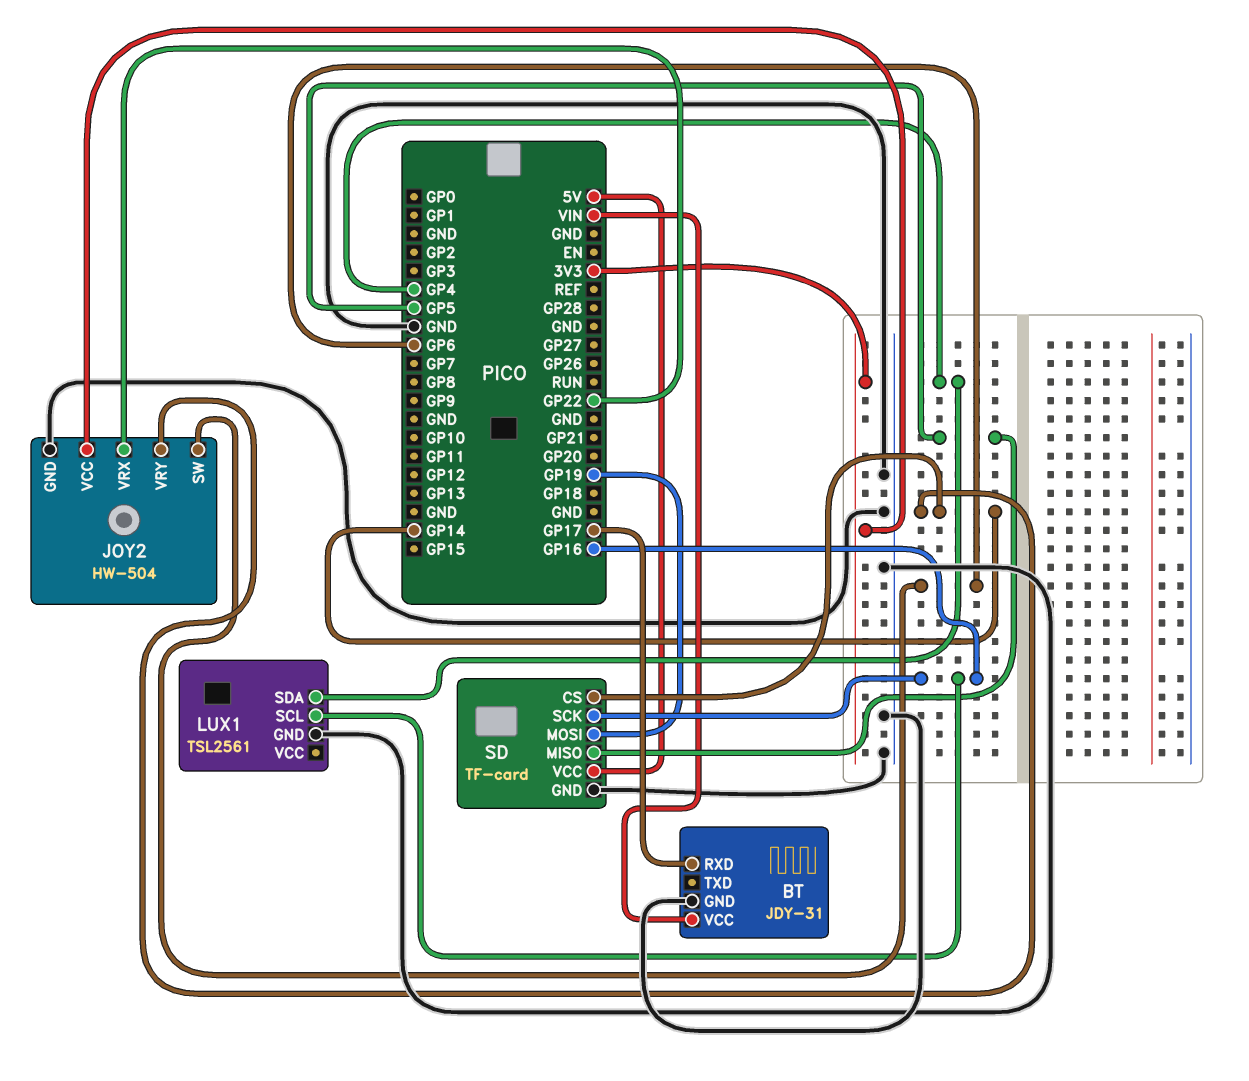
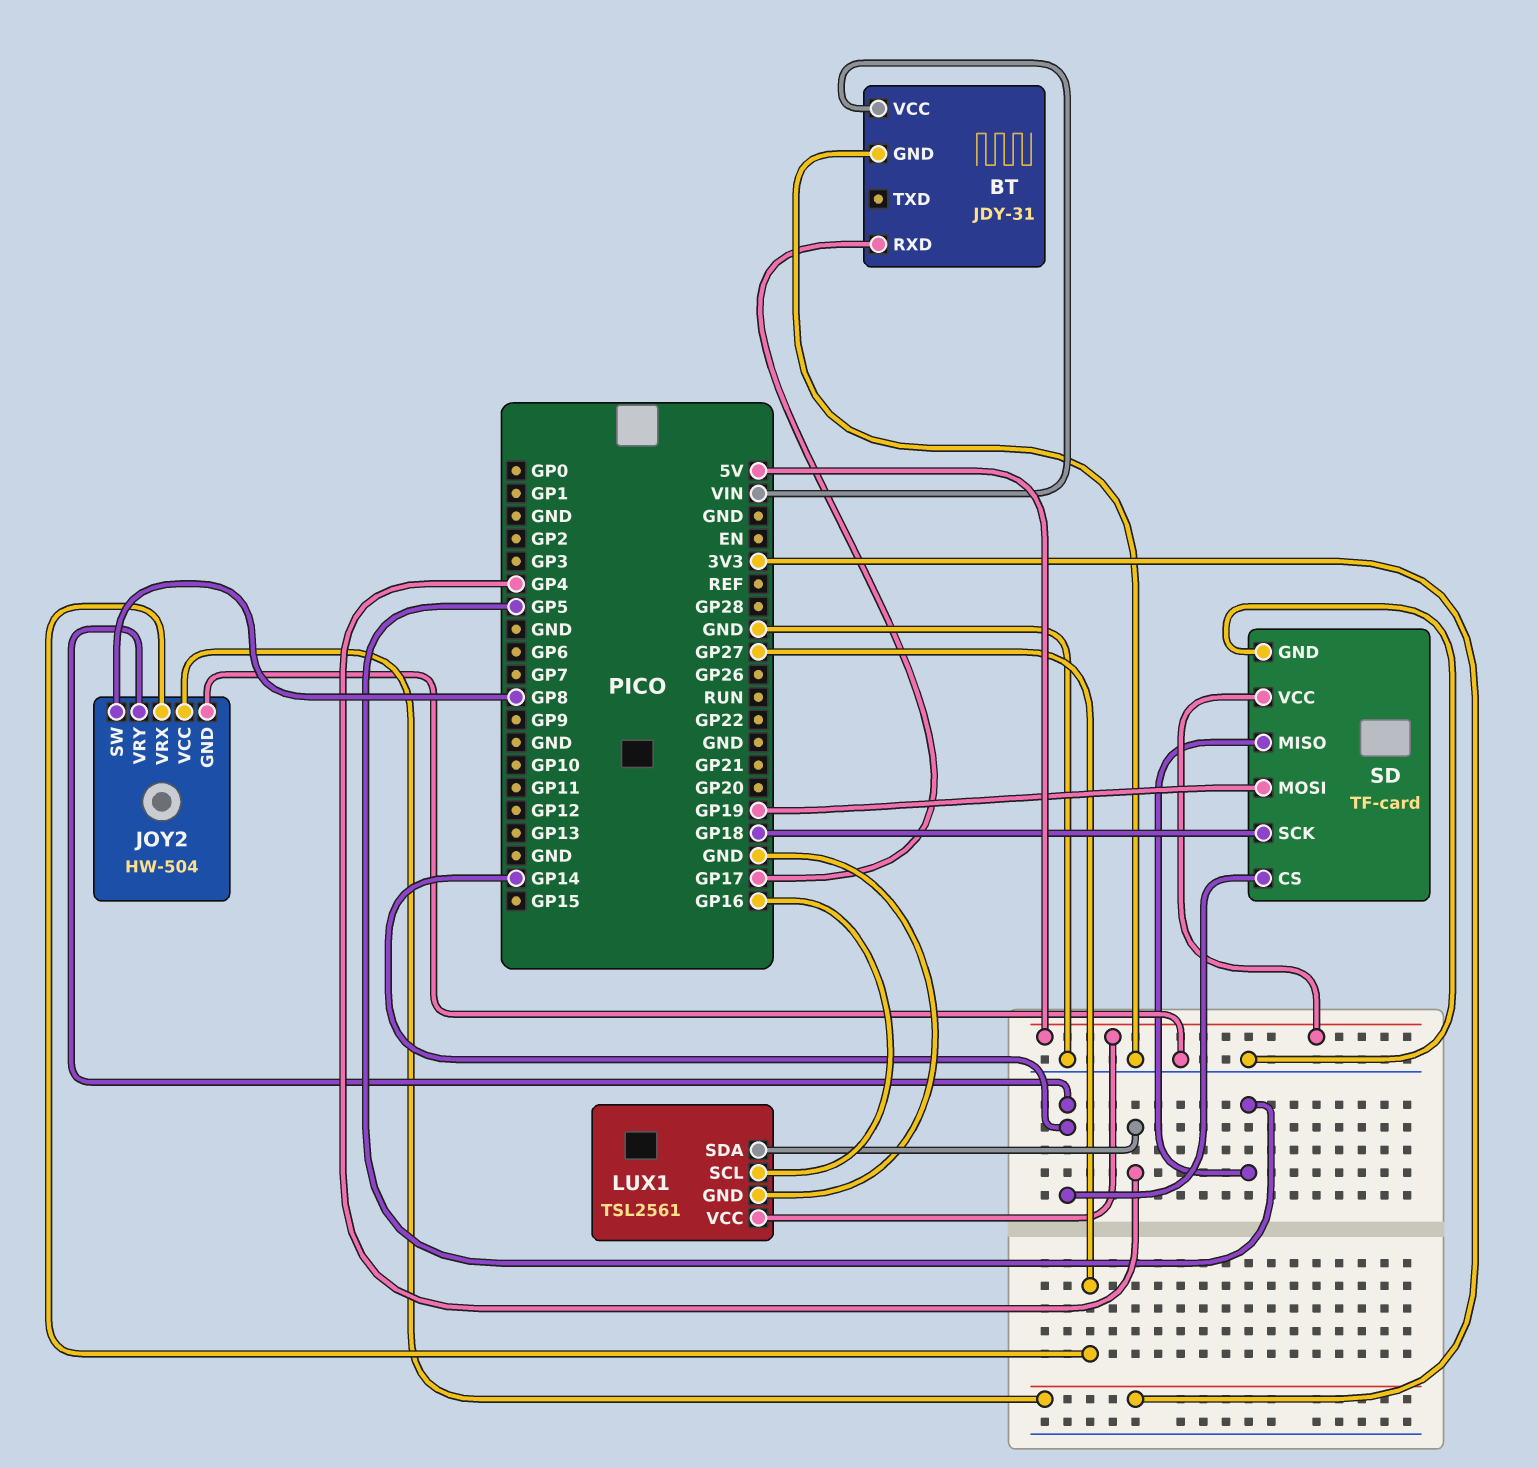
JOY2 pin SW: GP6 -> GP8
JOY2 pin VRX: GP22 -> GP27
LUX1 pin VCC: none -> 5V
SD pin SCK: GP16 -> GP18

